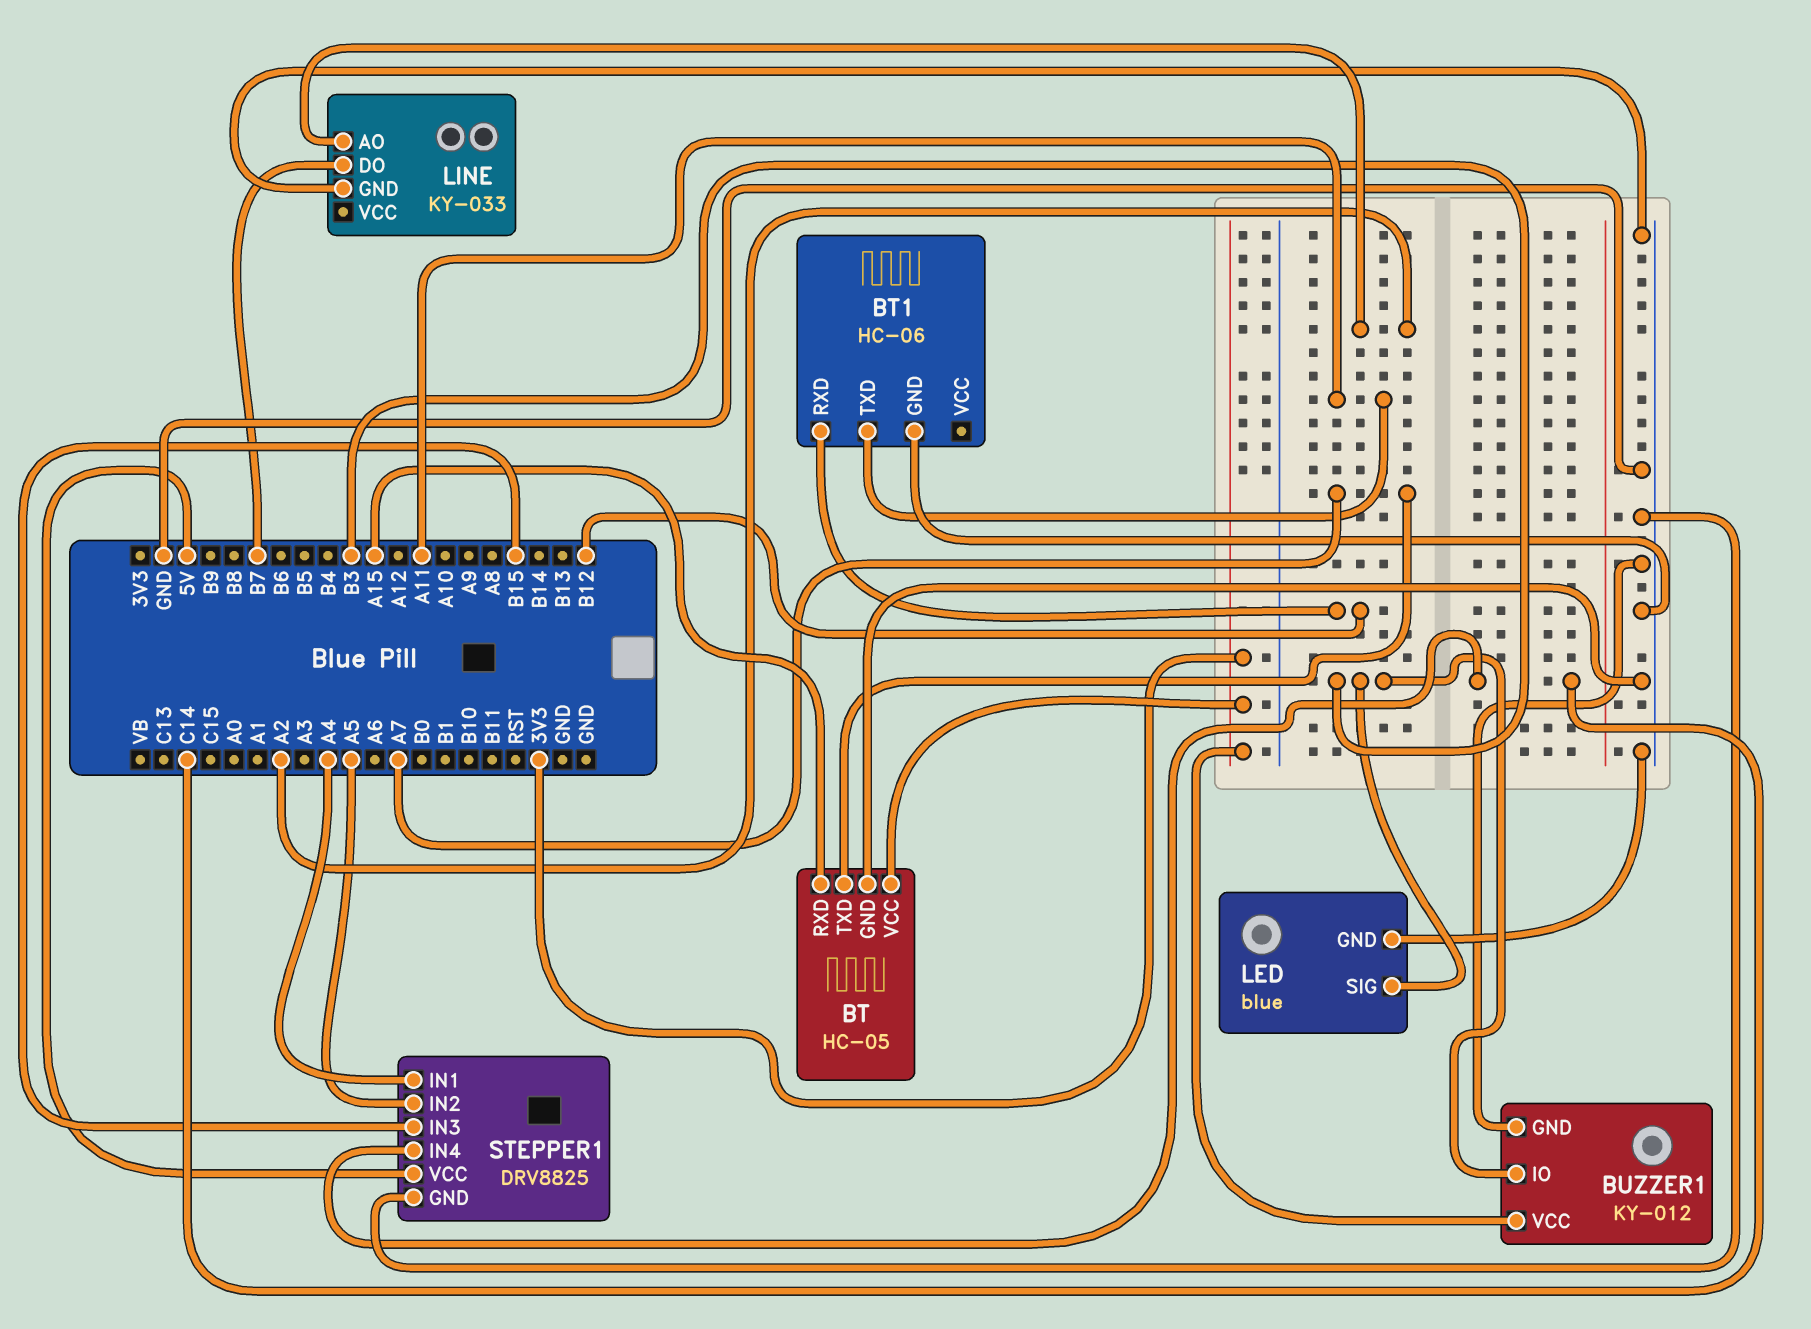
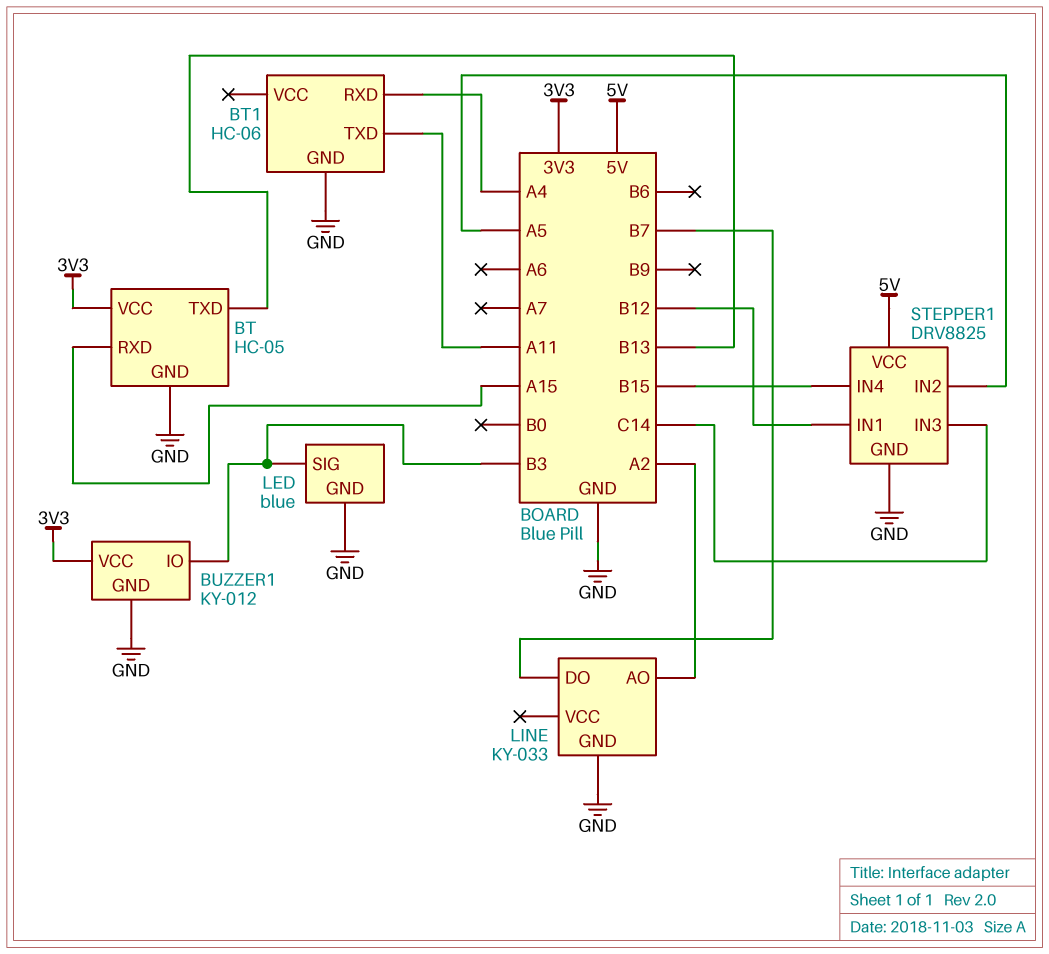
BT pin TXD: A7 -> B13
BT1 pin RXD: B12 -> A4
STEPPER1 pin IN1: A4 -> B12
STEPPER1 pin IN3: B15 -> C14
STEPPER1 pin IN4: C14 -> B15

